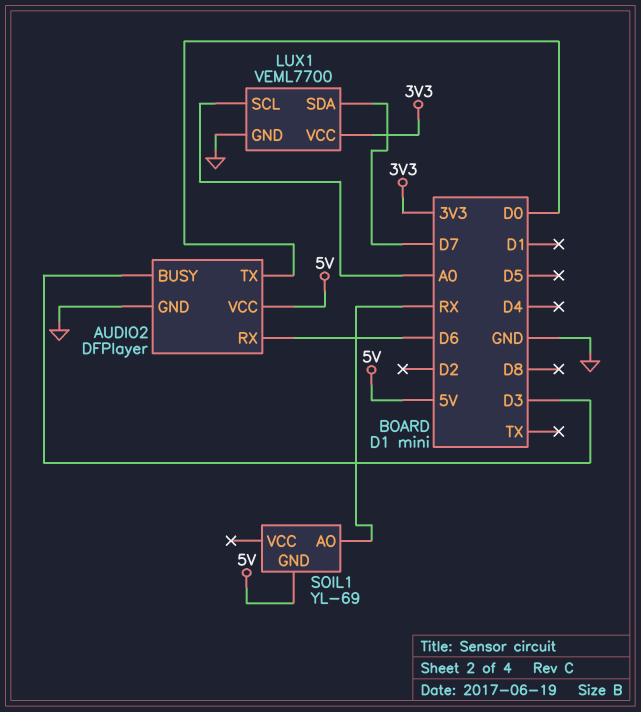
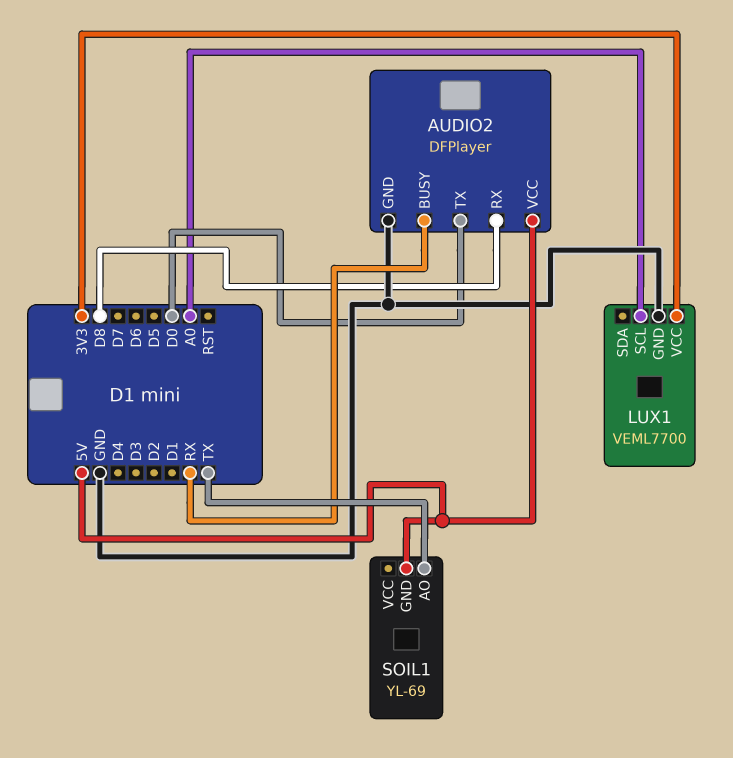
AUDIO2 pin BUSY: D3 -> RX
AUDIO2 pin RX: D6 -> D8
LUX1 pin SDA: D7 -> none
SOIL1 pin AO: RX -> TX

